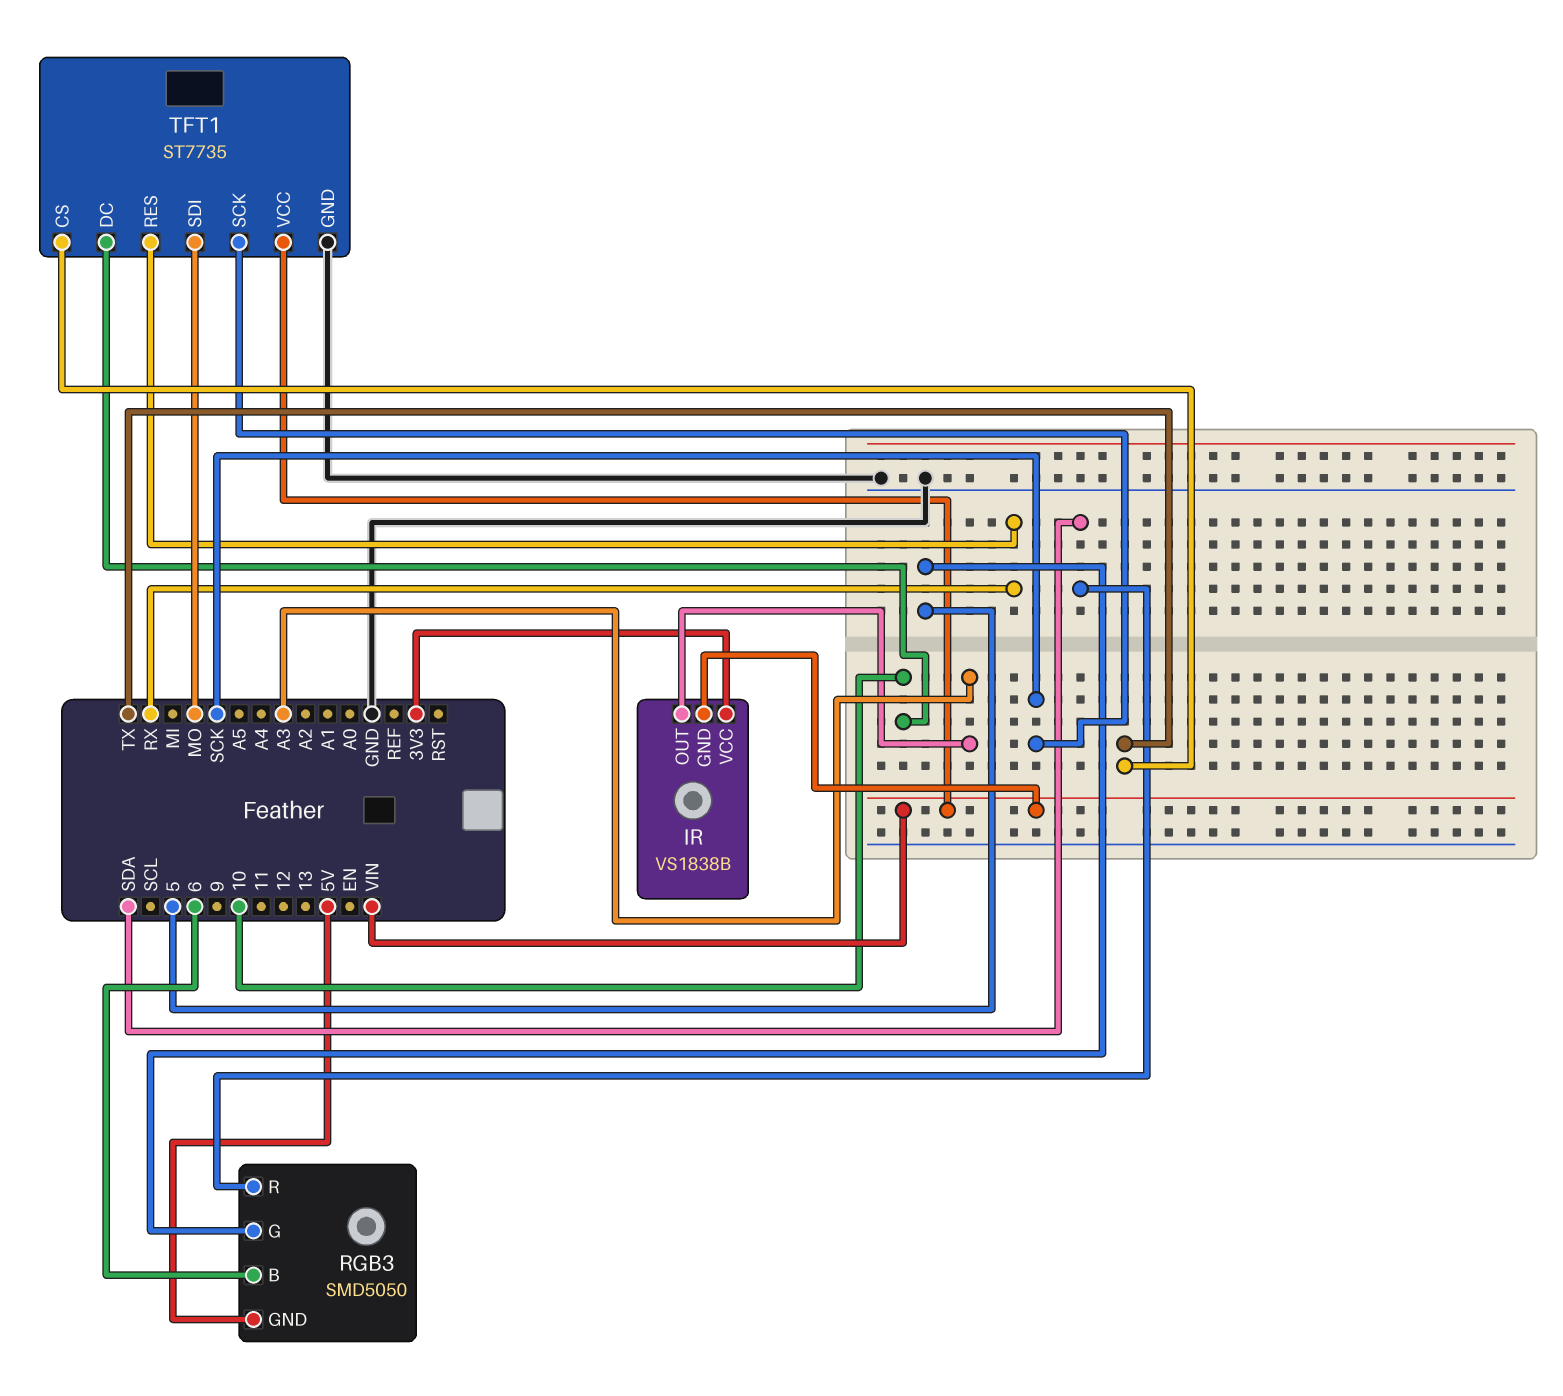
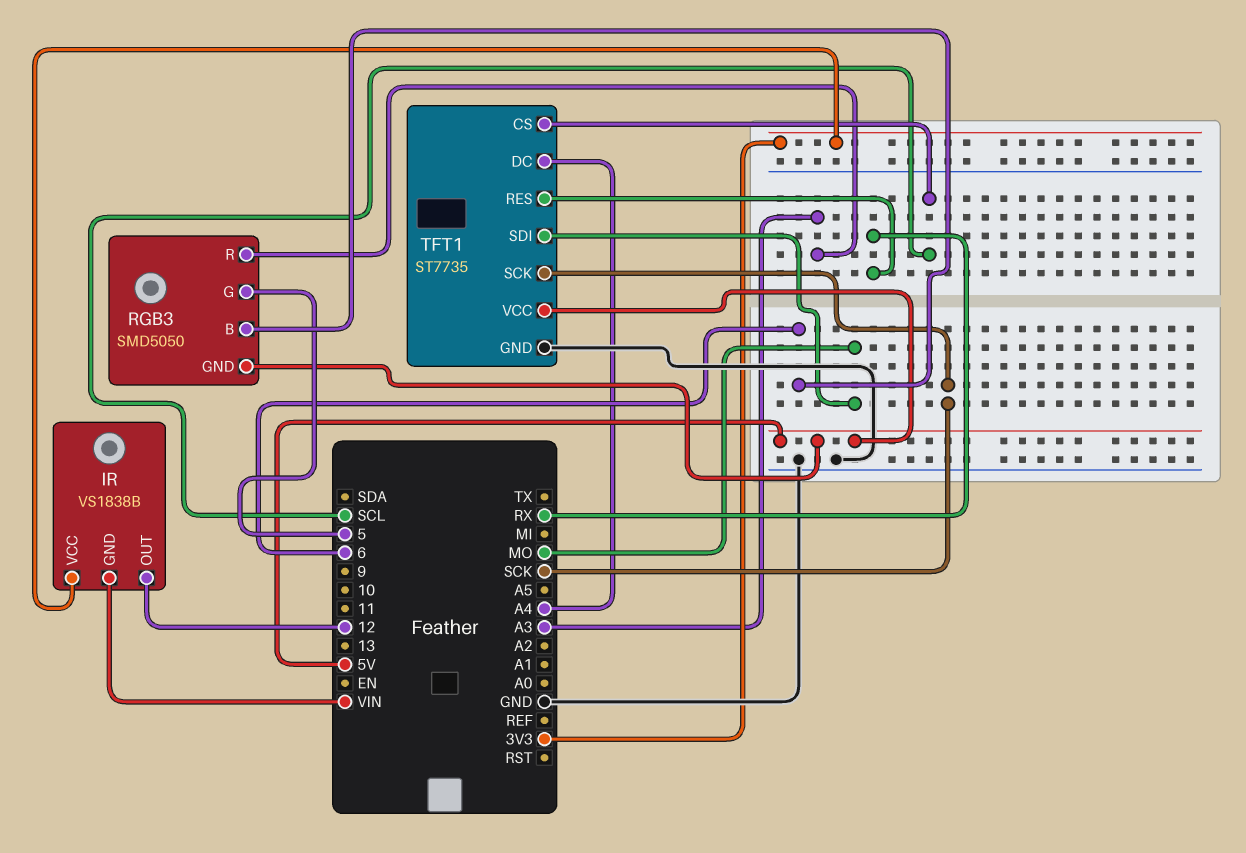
IR pin OUT: A3 -> 12
RGB3 pin R: SDA -> A3
TFT1 pin CS: TX -> SCL
TFT1 pin DC: 10 -> A4
TFT1 pin VCC: VIN -> 5V

